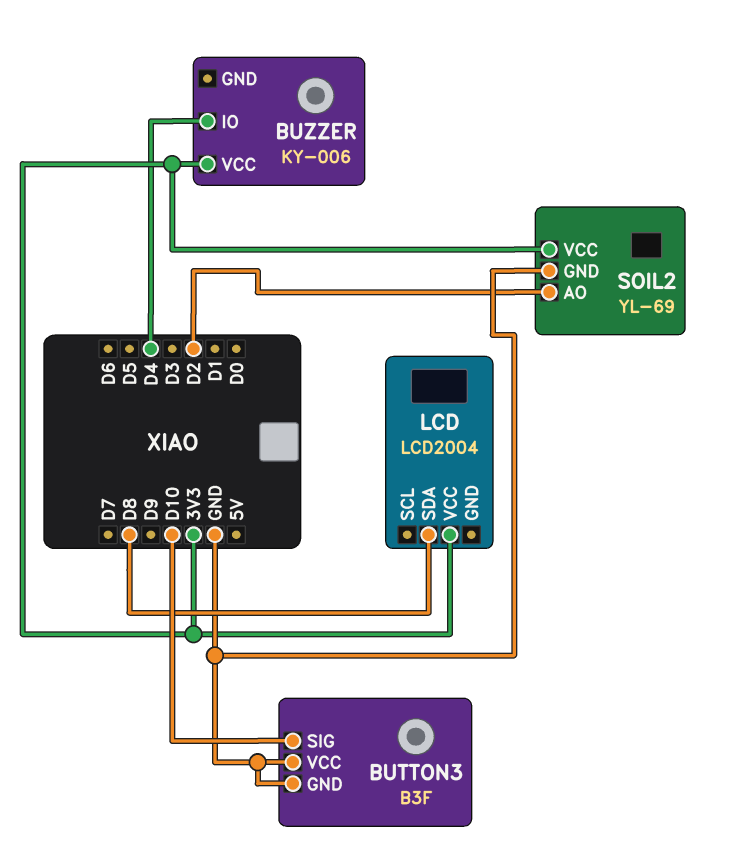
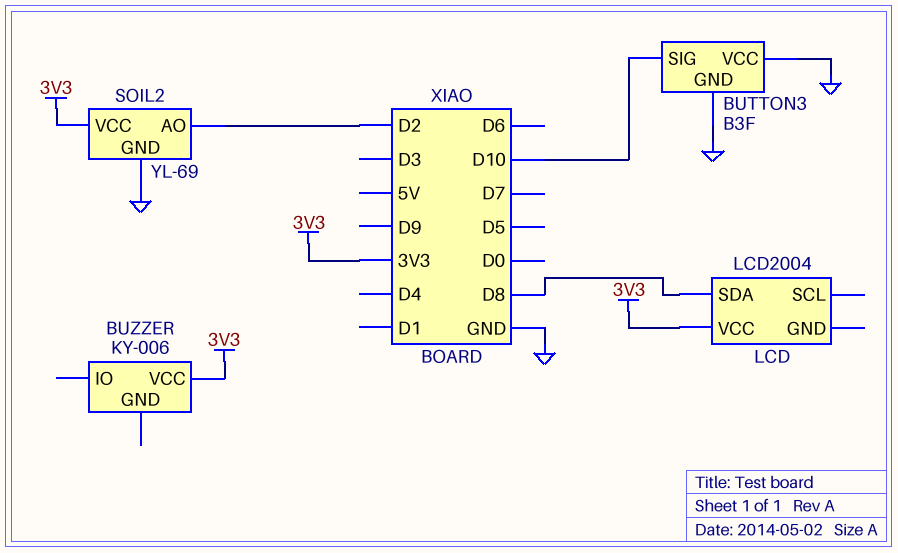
BUZZER pin IO: D4 -> none

